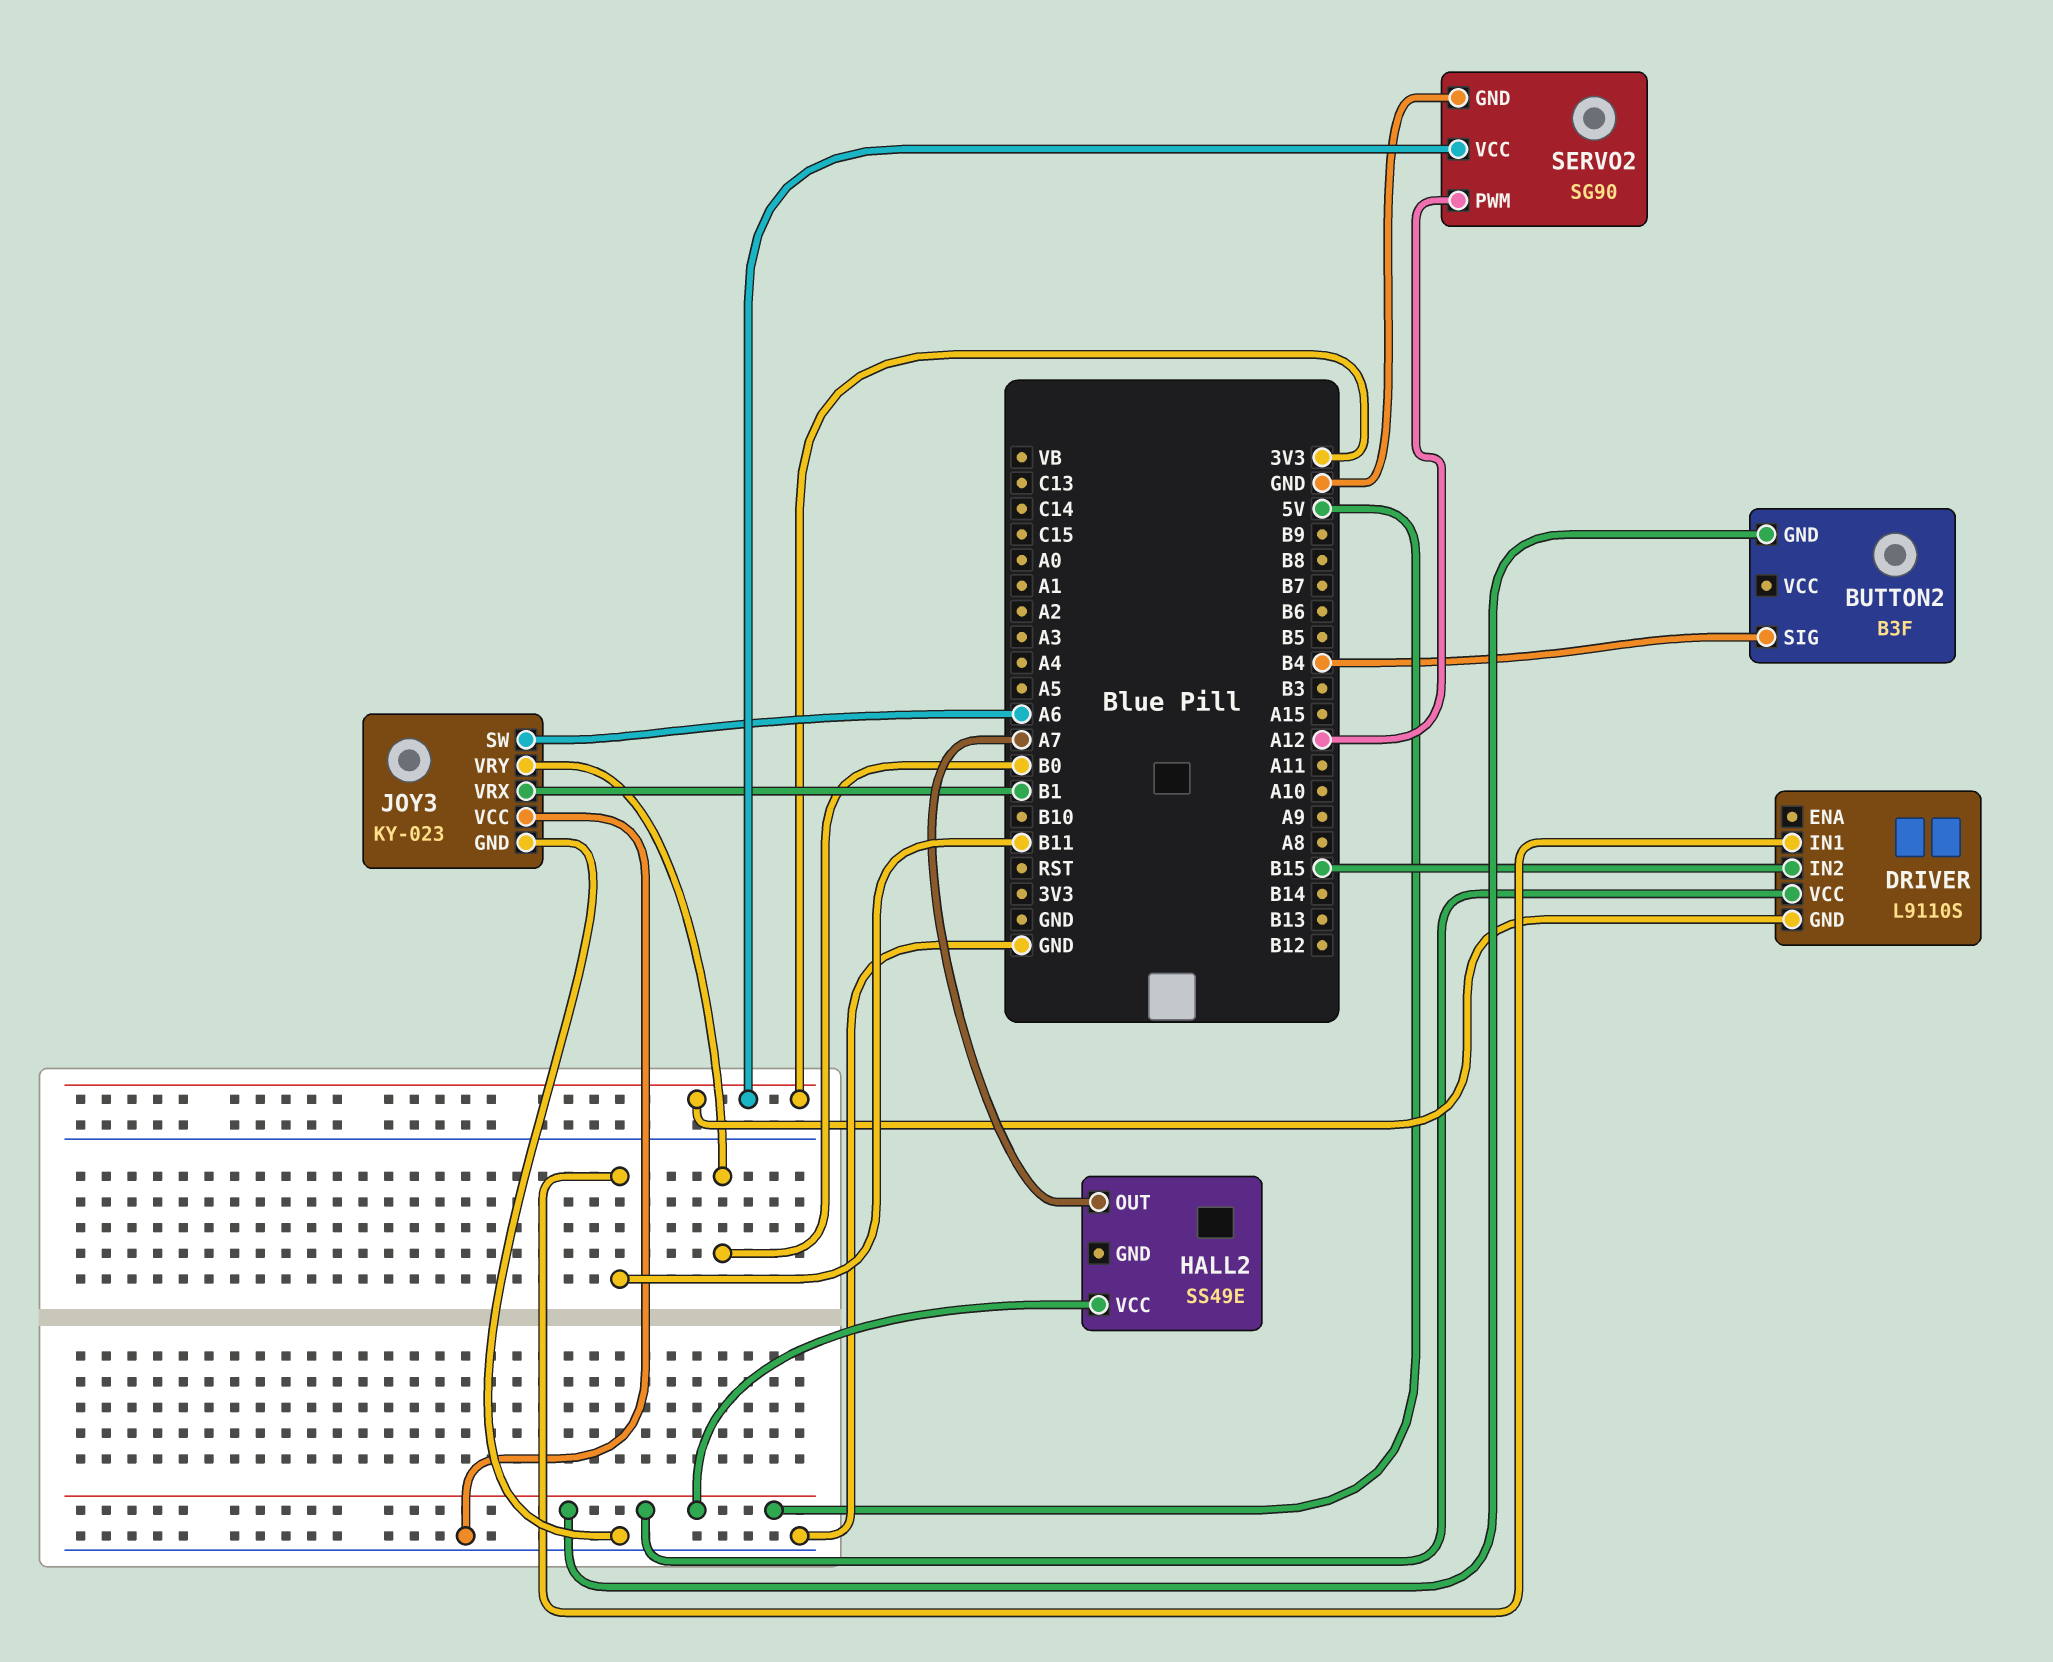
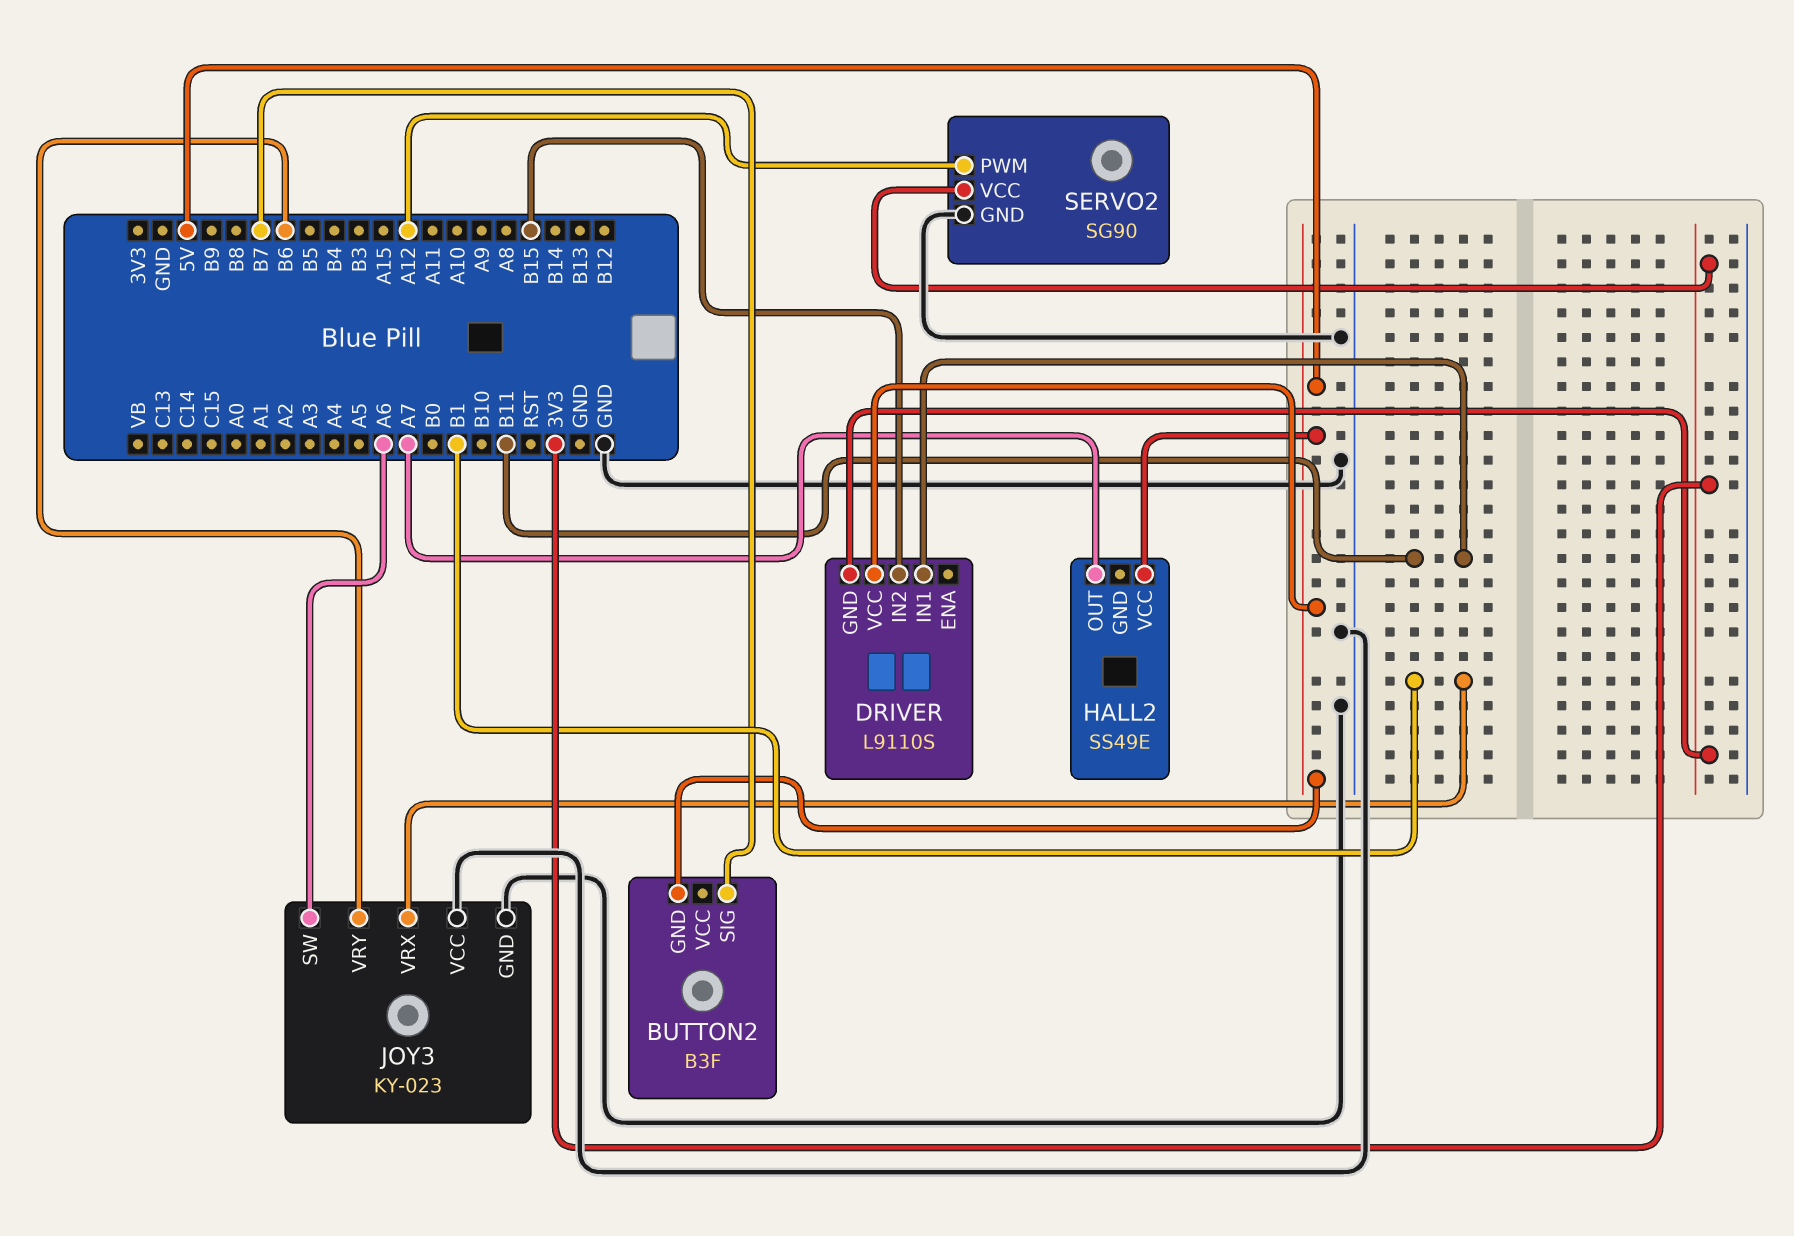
BUTTON2 pin SIG: B4 -> B7
JOY3 pin VRY: B0 -> B6

